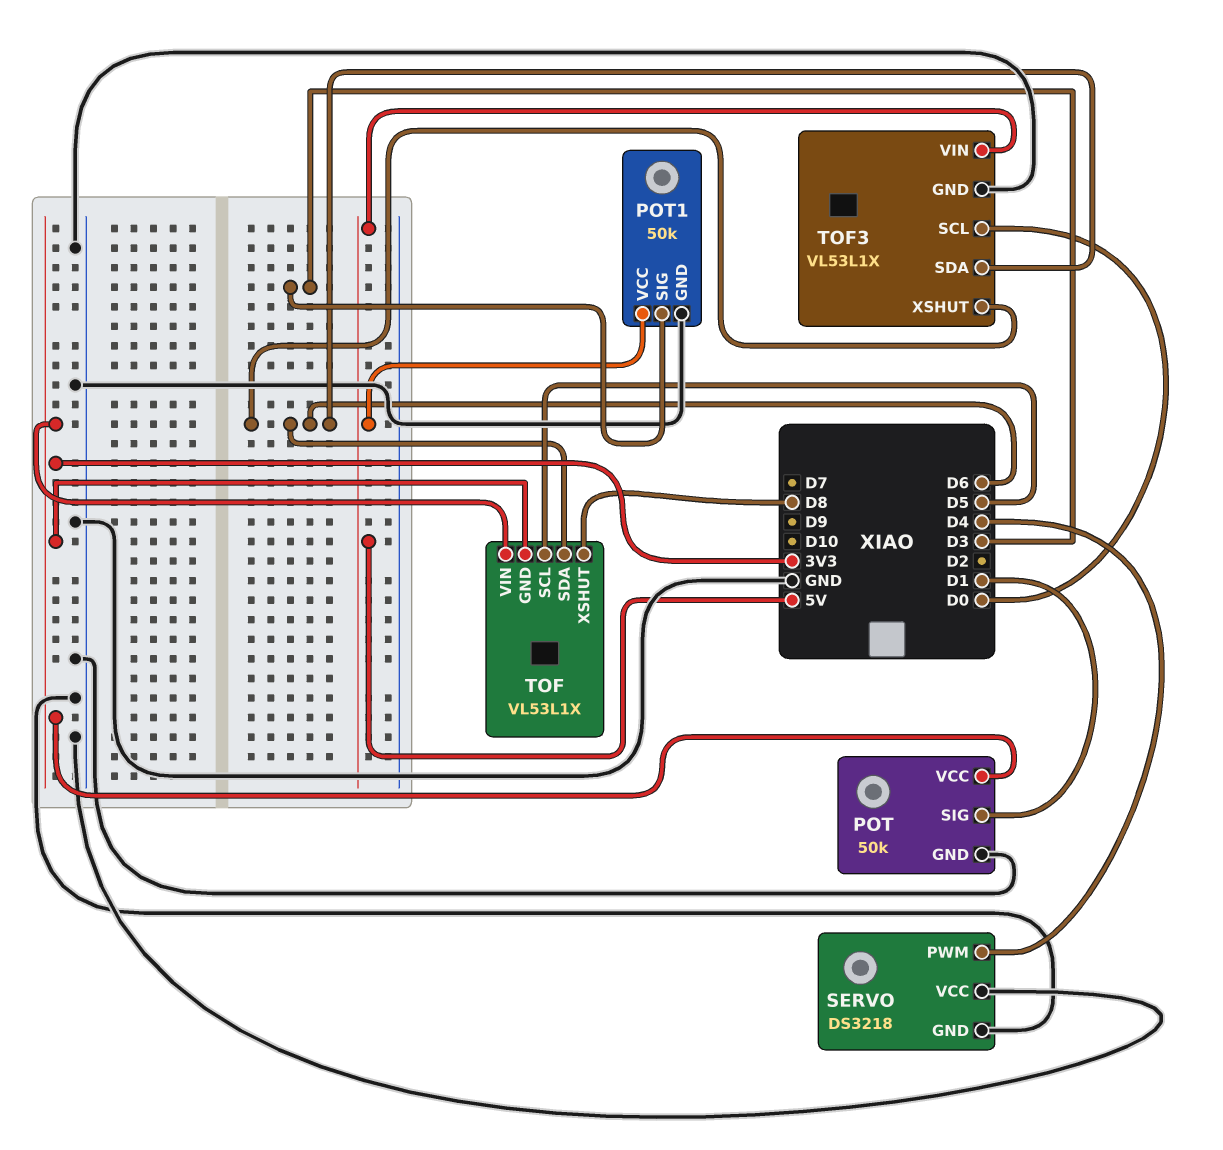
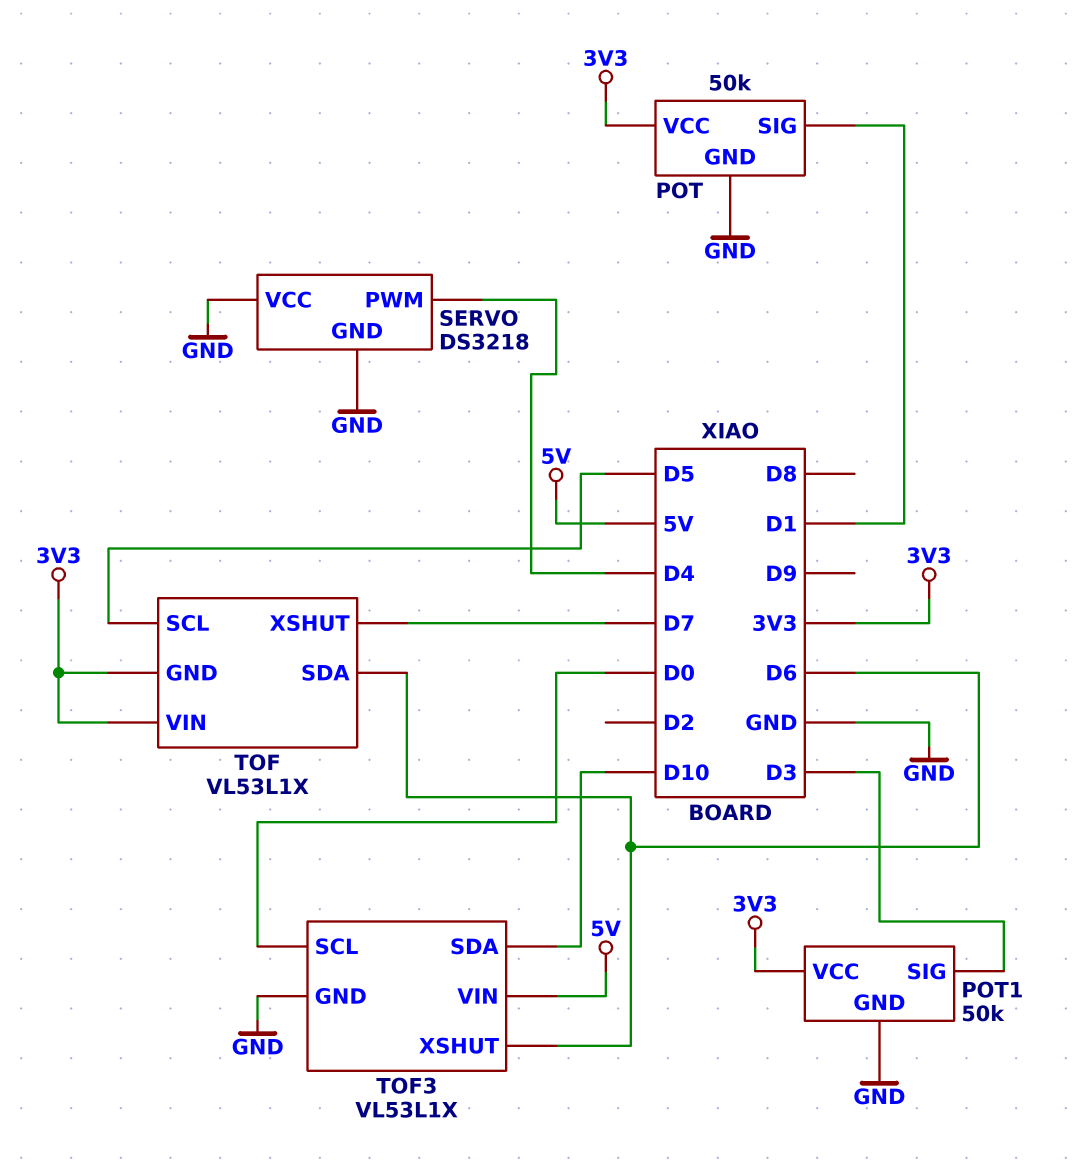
POT1 pin VCC: 5V -> 3V3
TOF pin XSHUT: D8 -> D7
TOF3 pin SDA: D6 -> D10

